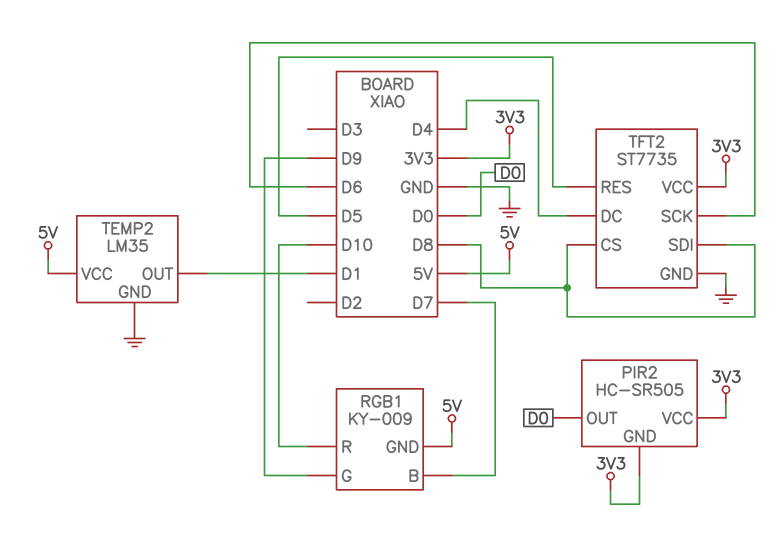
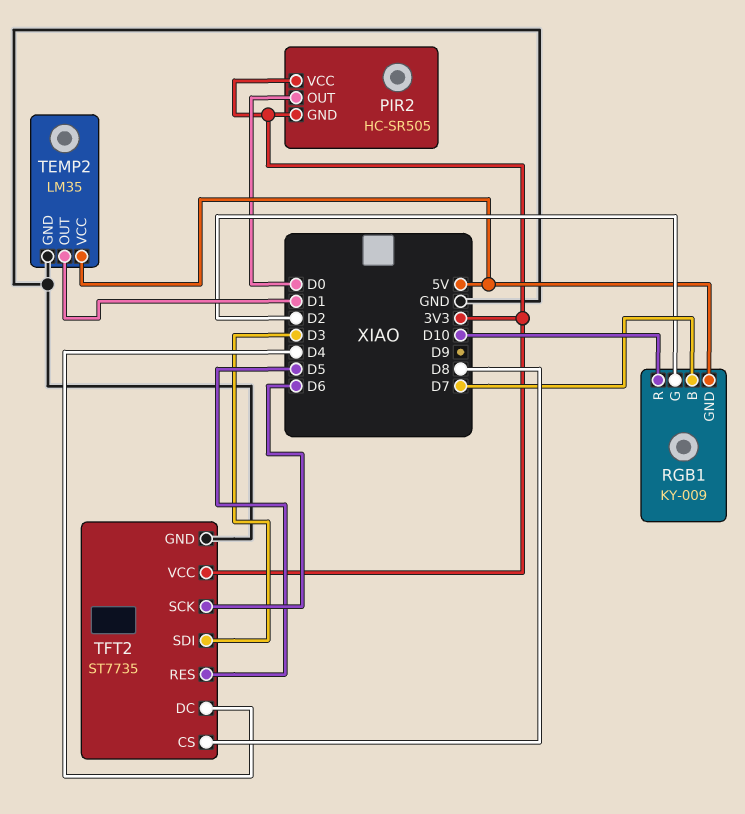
RGB1 pin G: D9 -> D2
TFT2 pin SDI: D8 -> D3

